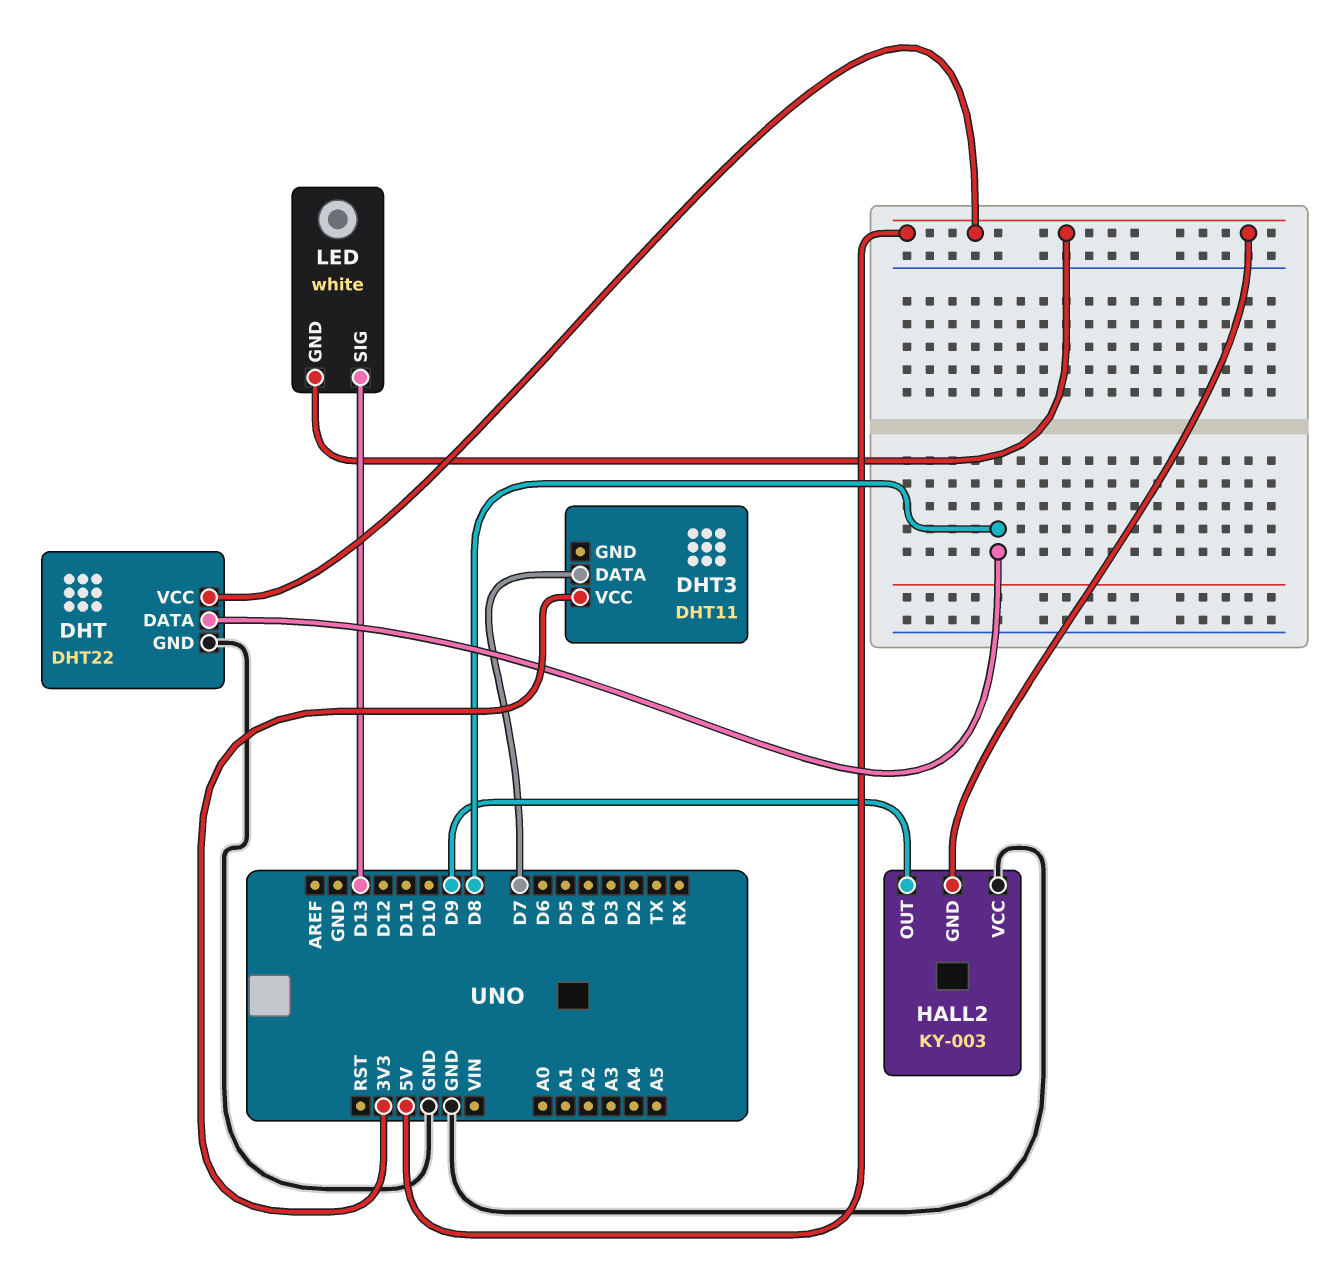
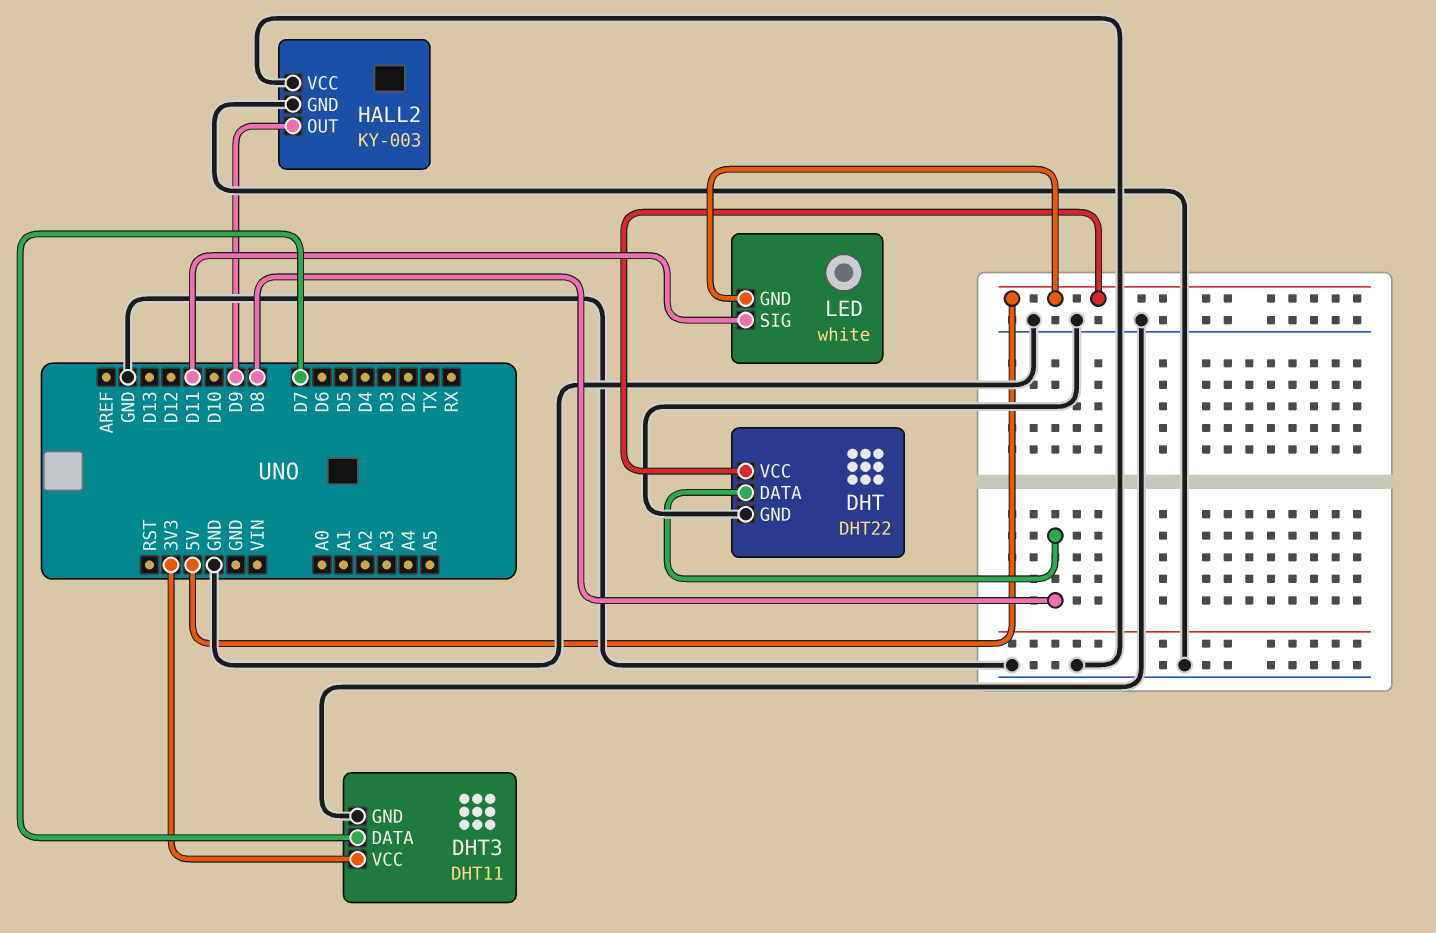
DHT3 pin GND: none -> GND
HALL2 pin GND: 5V -> GND
LED pin SIG: D13 -> D11

